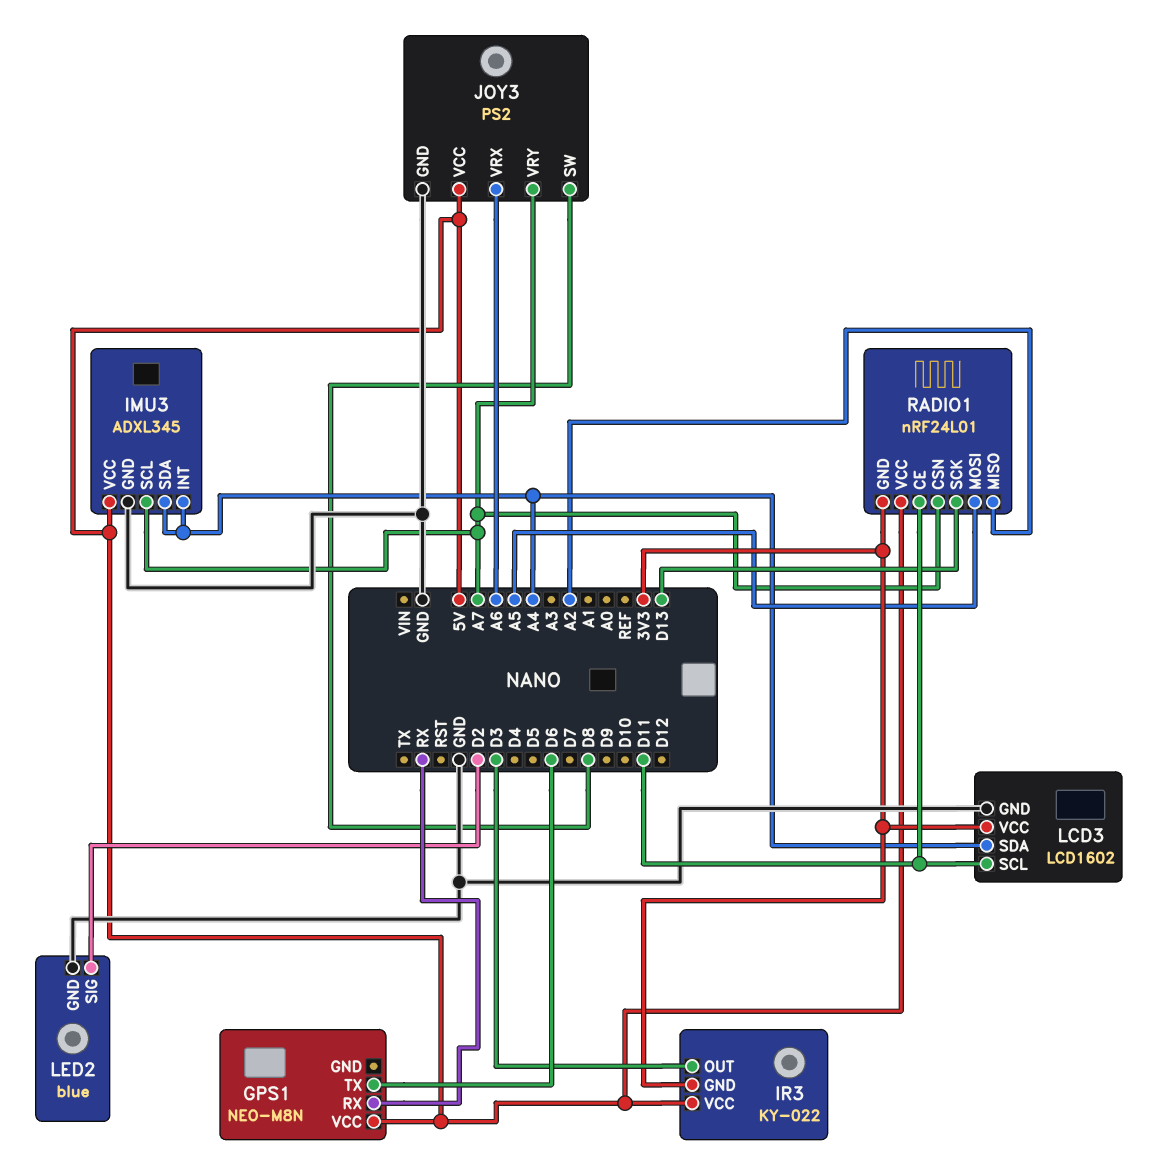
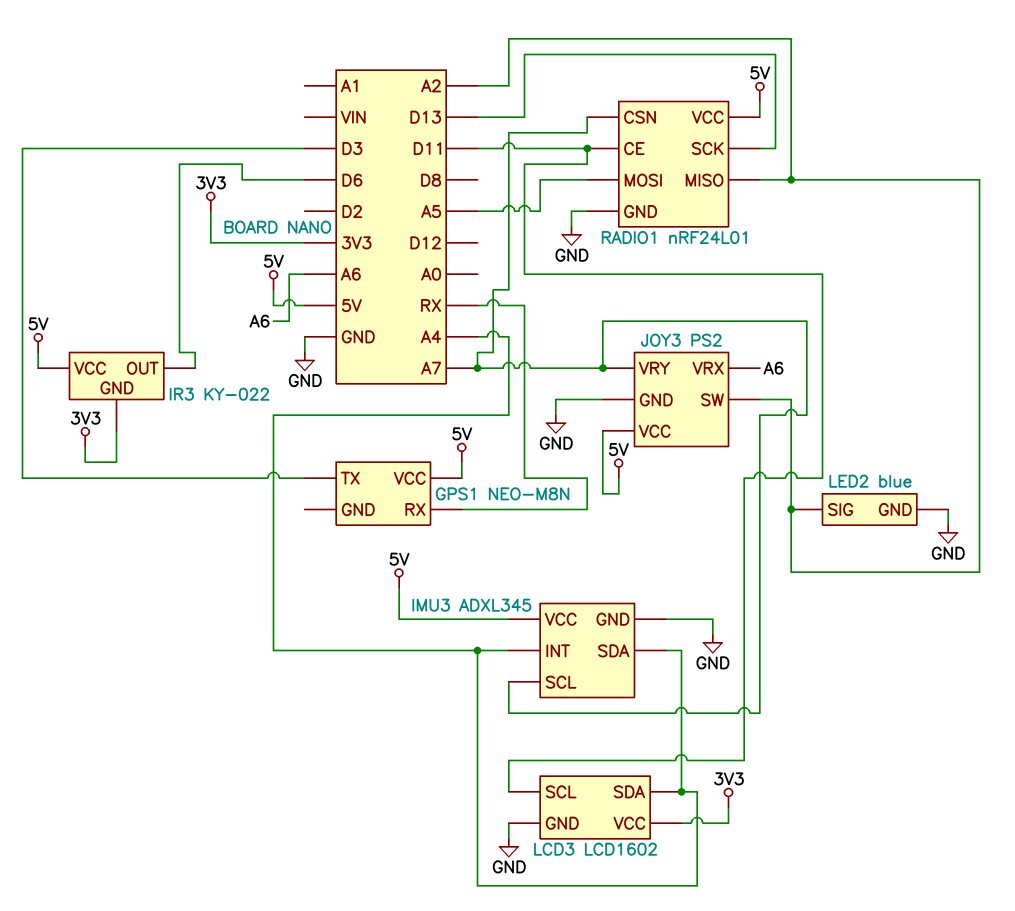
GPS1 pin TX: D6 -> D3
IR3 pin OUT: D3 -> D6
JOY3 pin SW: D8 -> A2
LED2 pin SIG: D2 -> A2
RADIO1 pin GND: 3V3 -> GND

